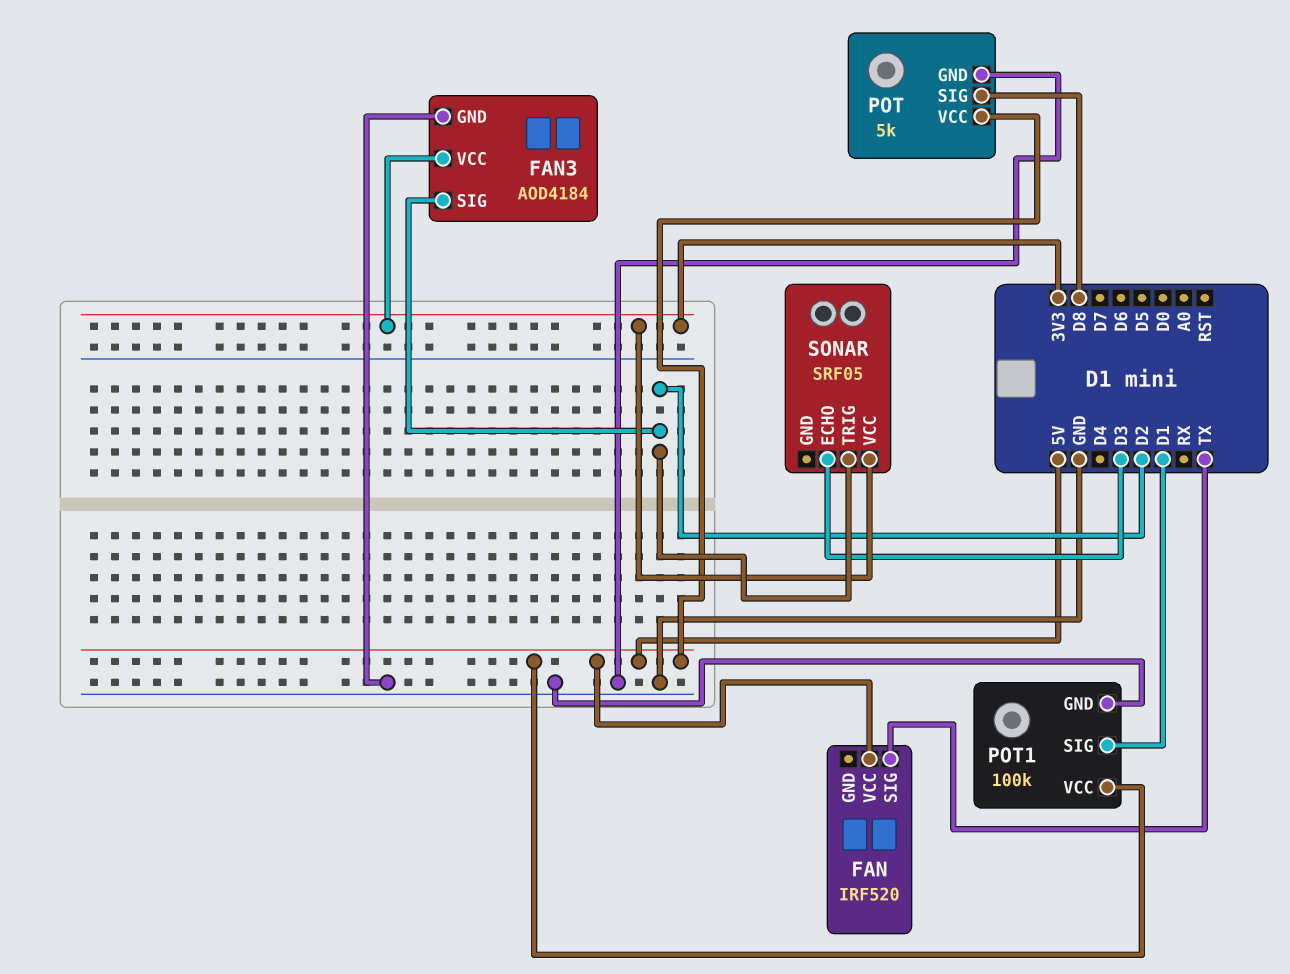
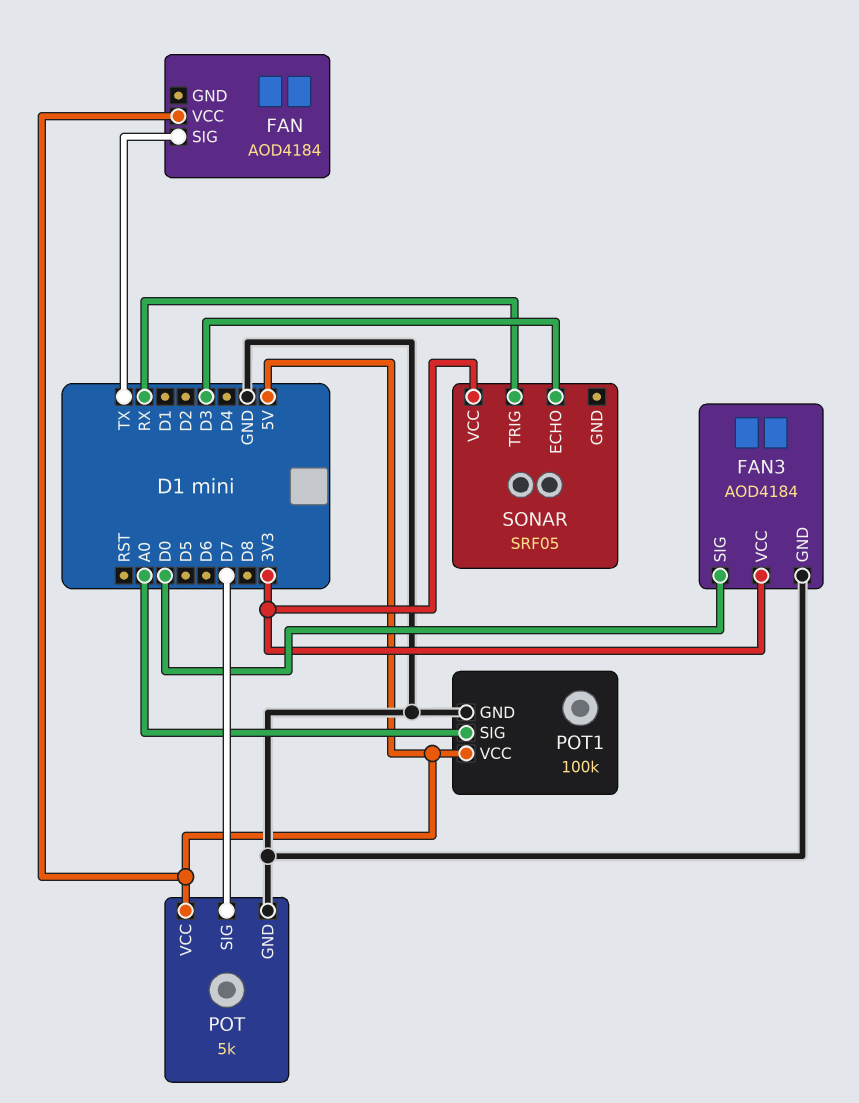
FAN: IRF520 -> AOD4184
FAN3 pin SIG: D2 -> D0
POT pin SIG: D8 -> D7
POT1 pin SIG: D1 -> A0
SONAR pin TRIG: D2 -> RX

